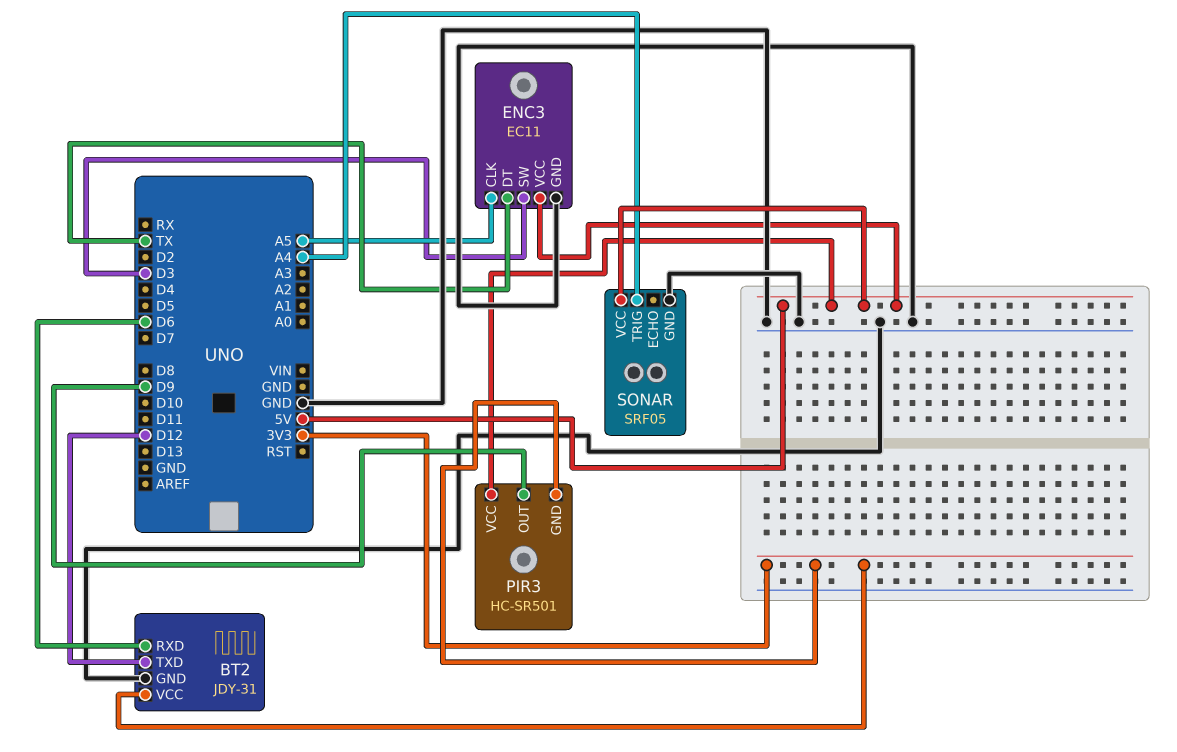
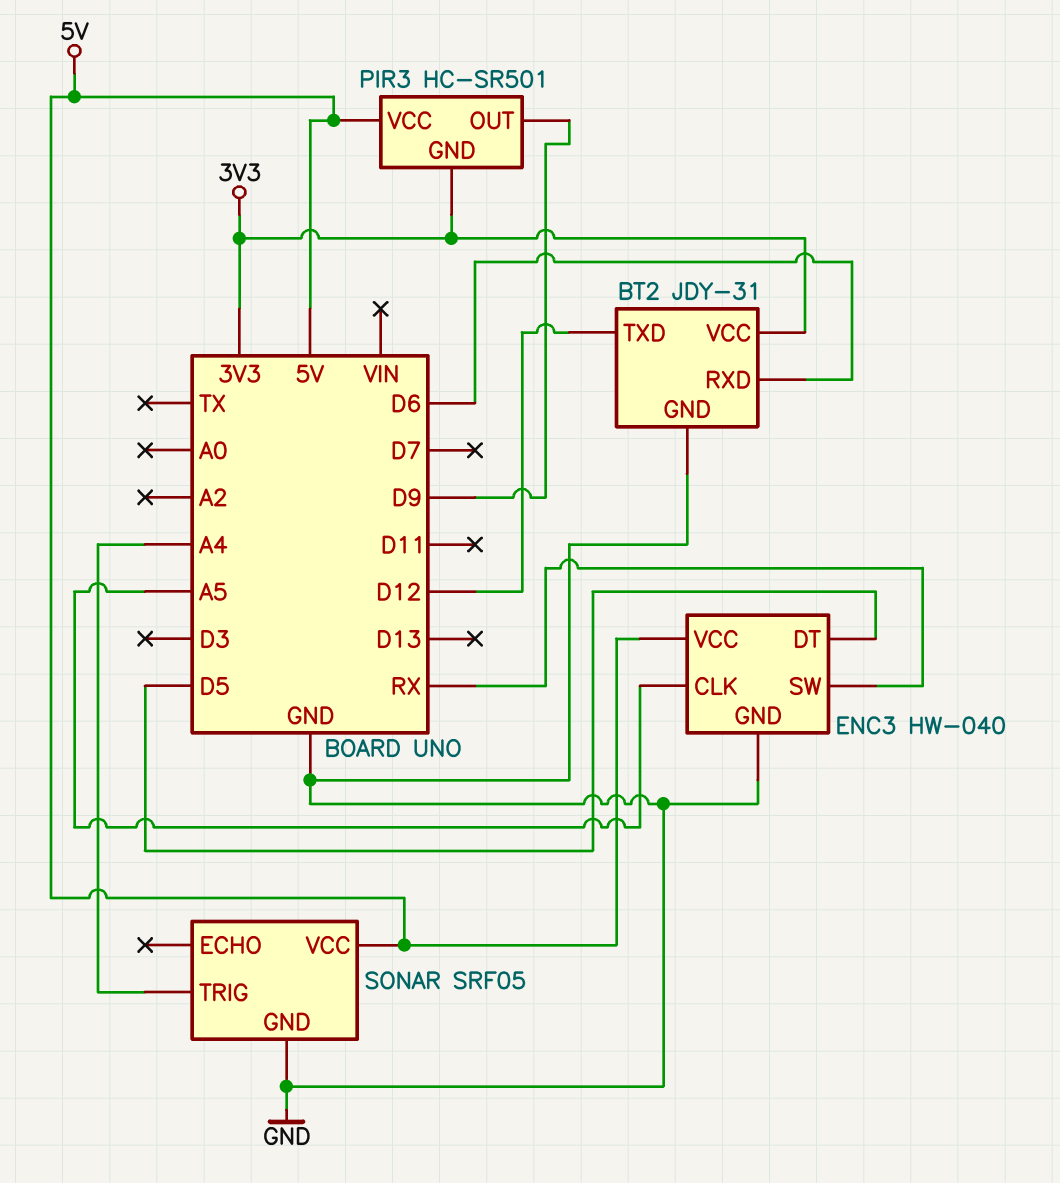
ENC3: EC11 -> HW-040
ENC3 pin DT: TX -> D5
ENC3 pin SW: D3 -> RX

